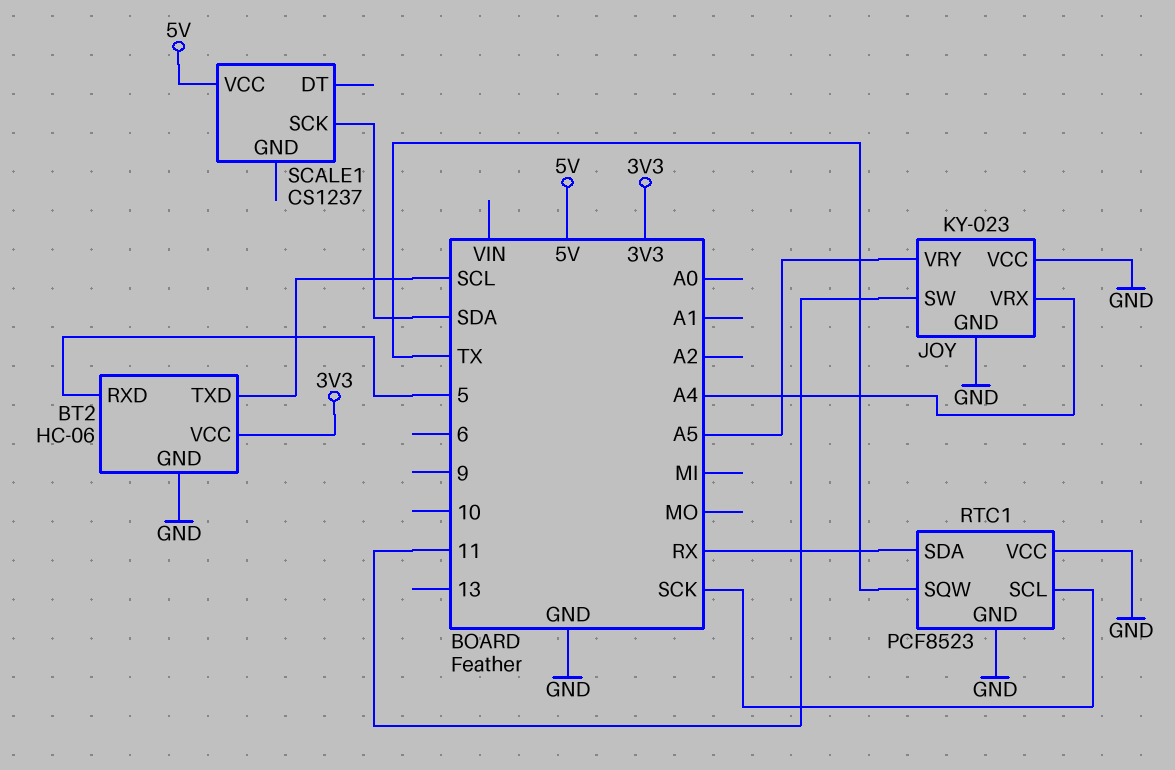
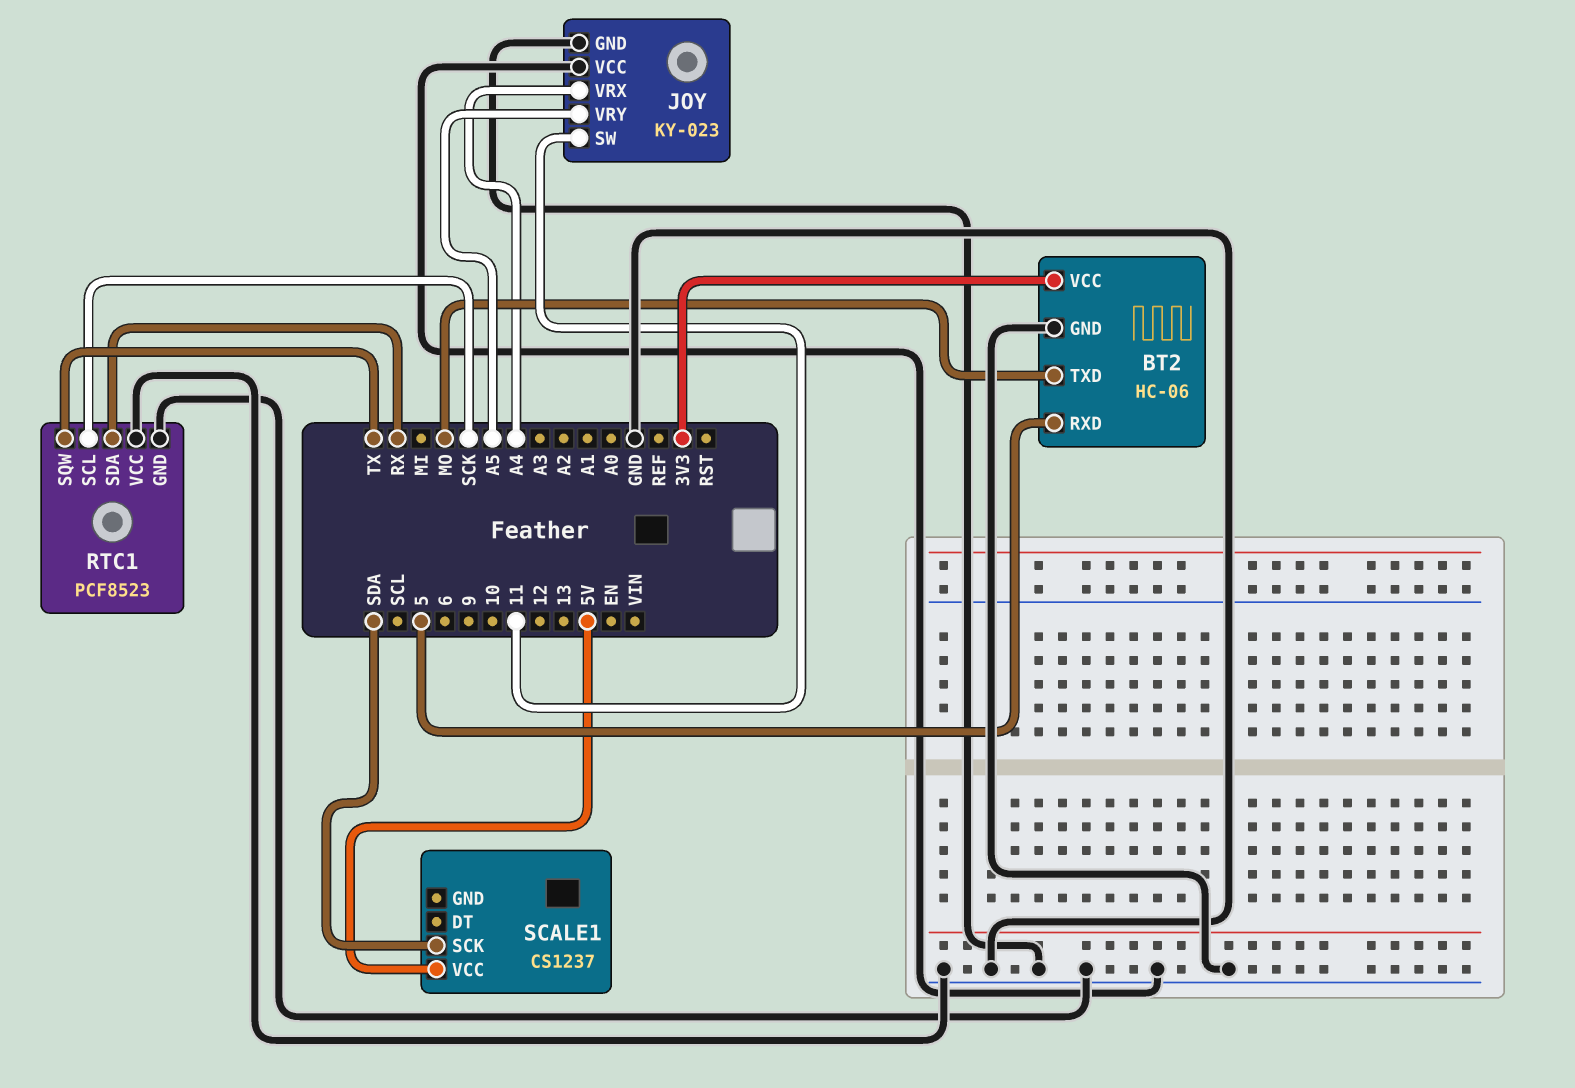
BT2 pin TXD: SCL -> MO

